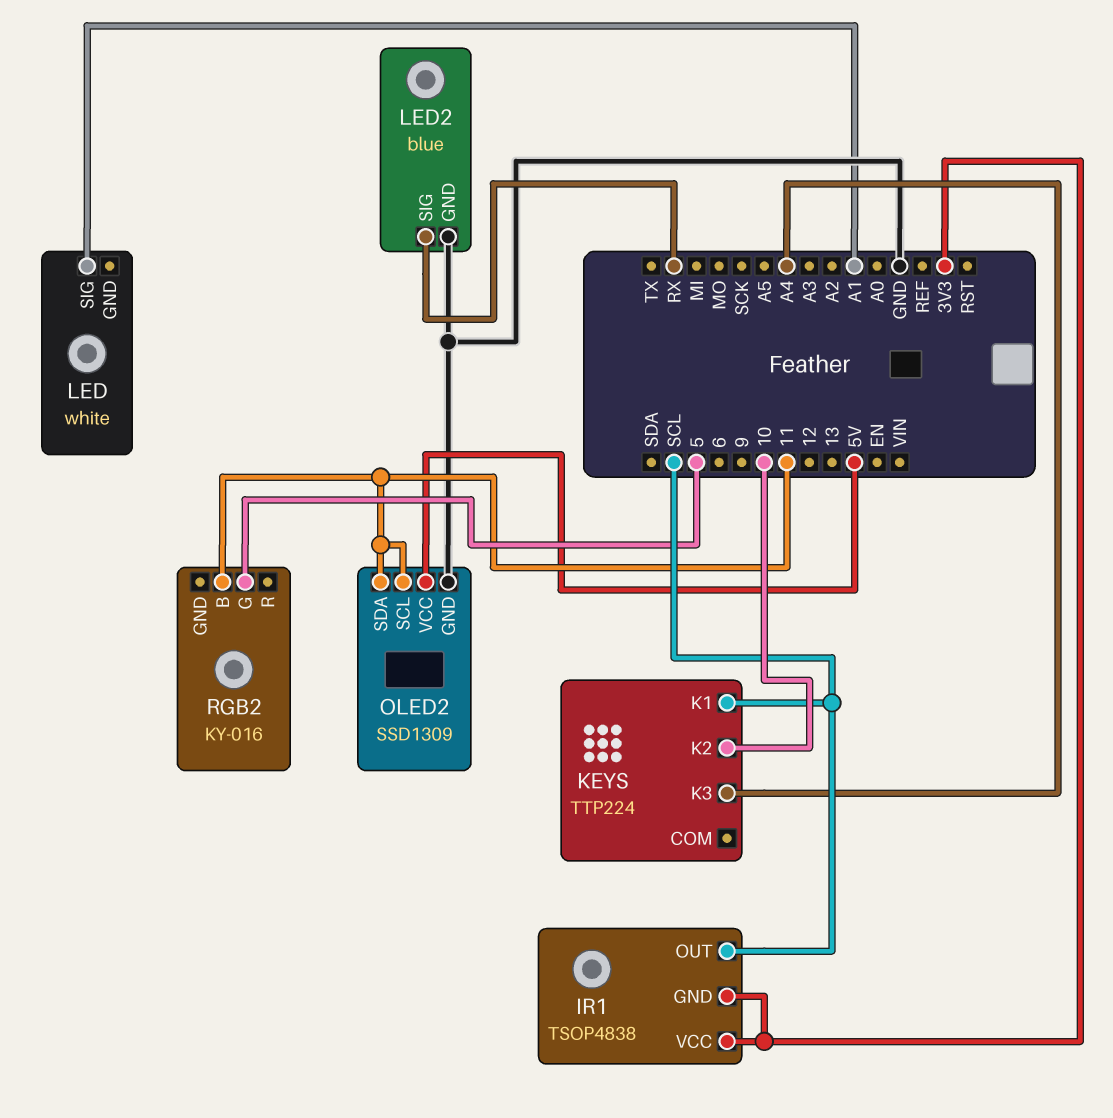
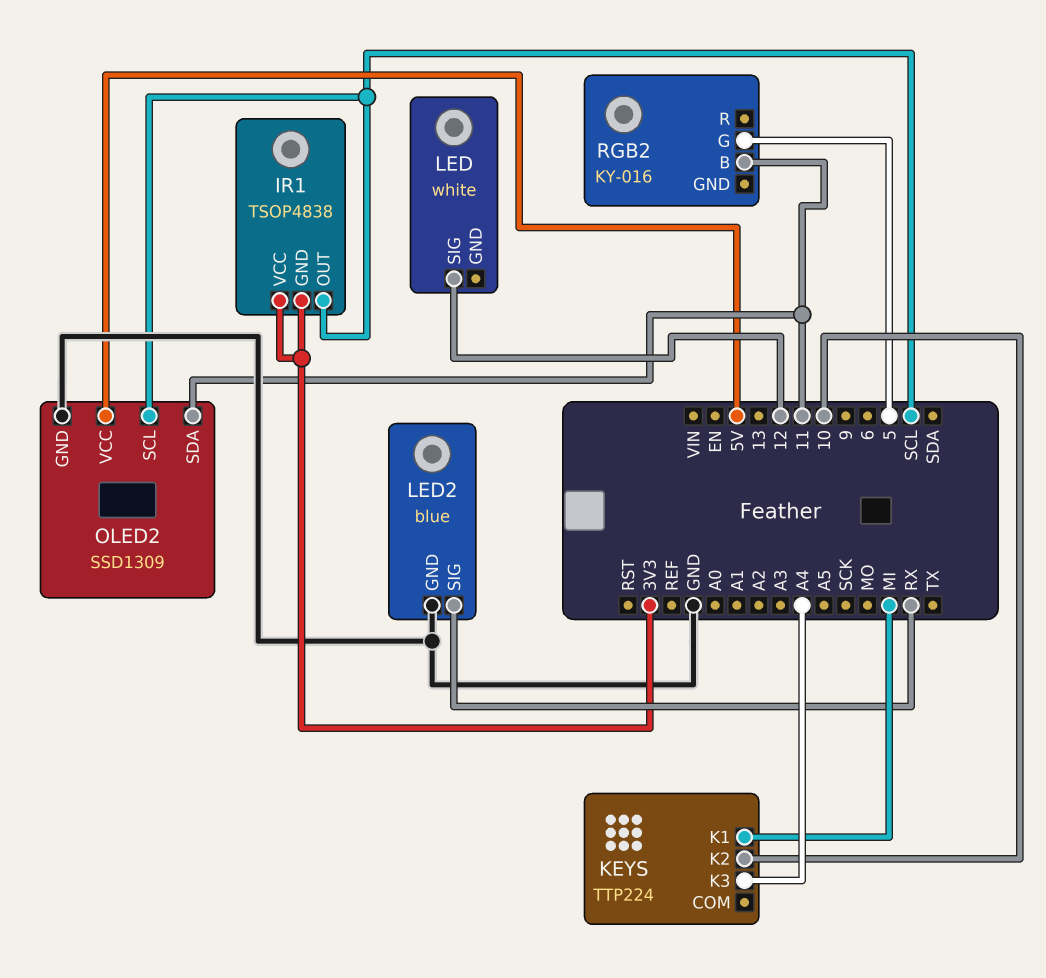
KEYS pin K1: SCL -> MI
LED pin SIG: A1 -> 12
OLED2 pin SCL: 11 -> SCL

